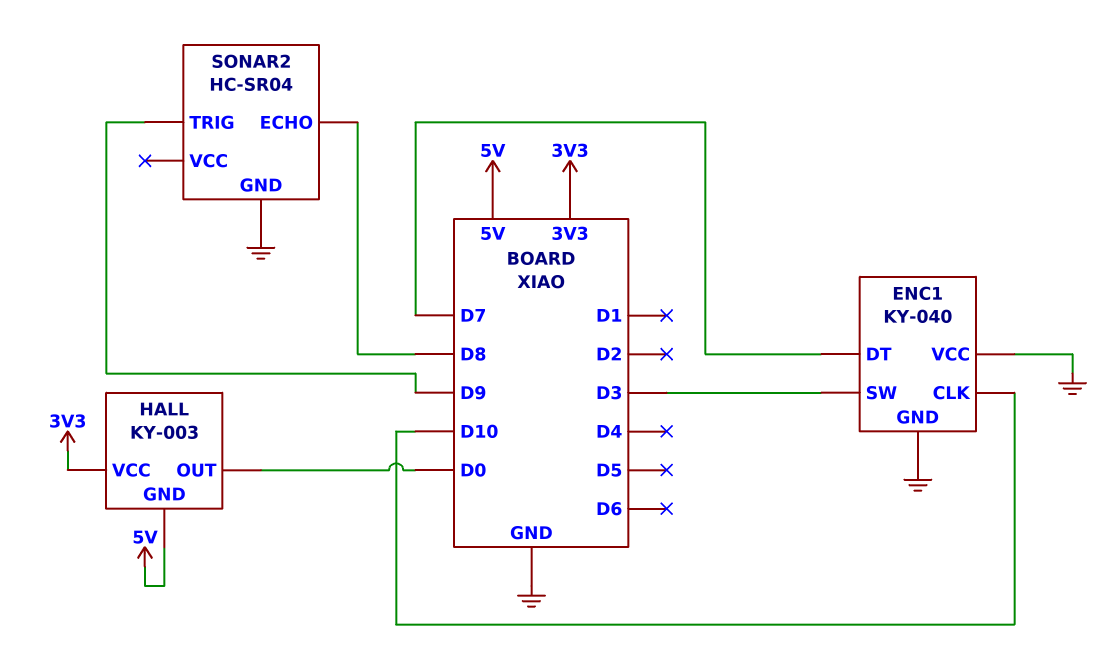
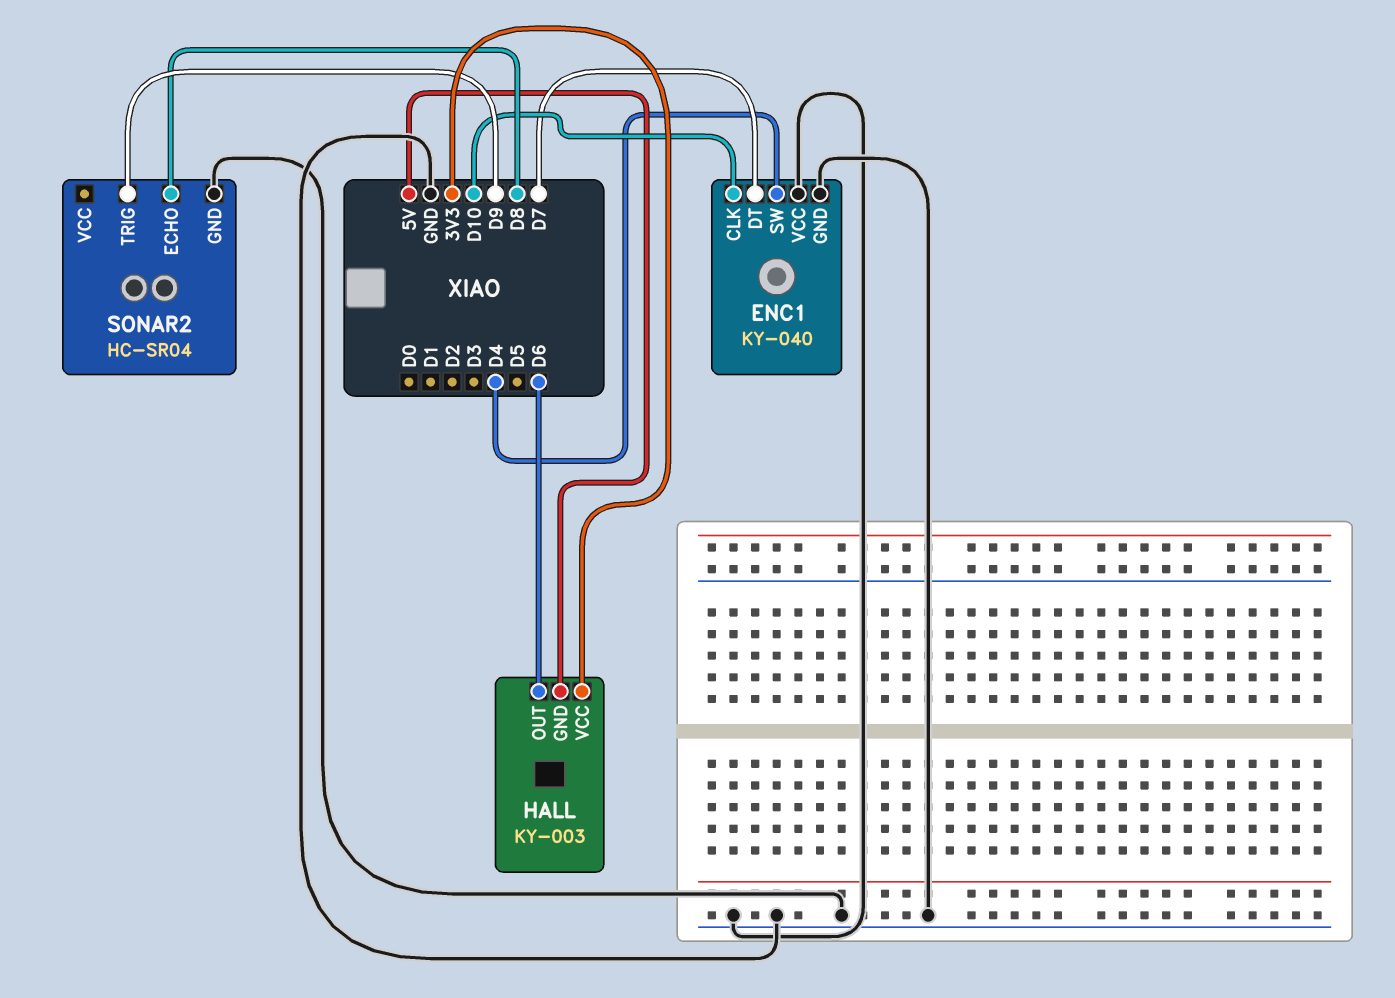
ENC1 pin SW: D3 -> D4
HALL pin OUT: D0 -> D6

